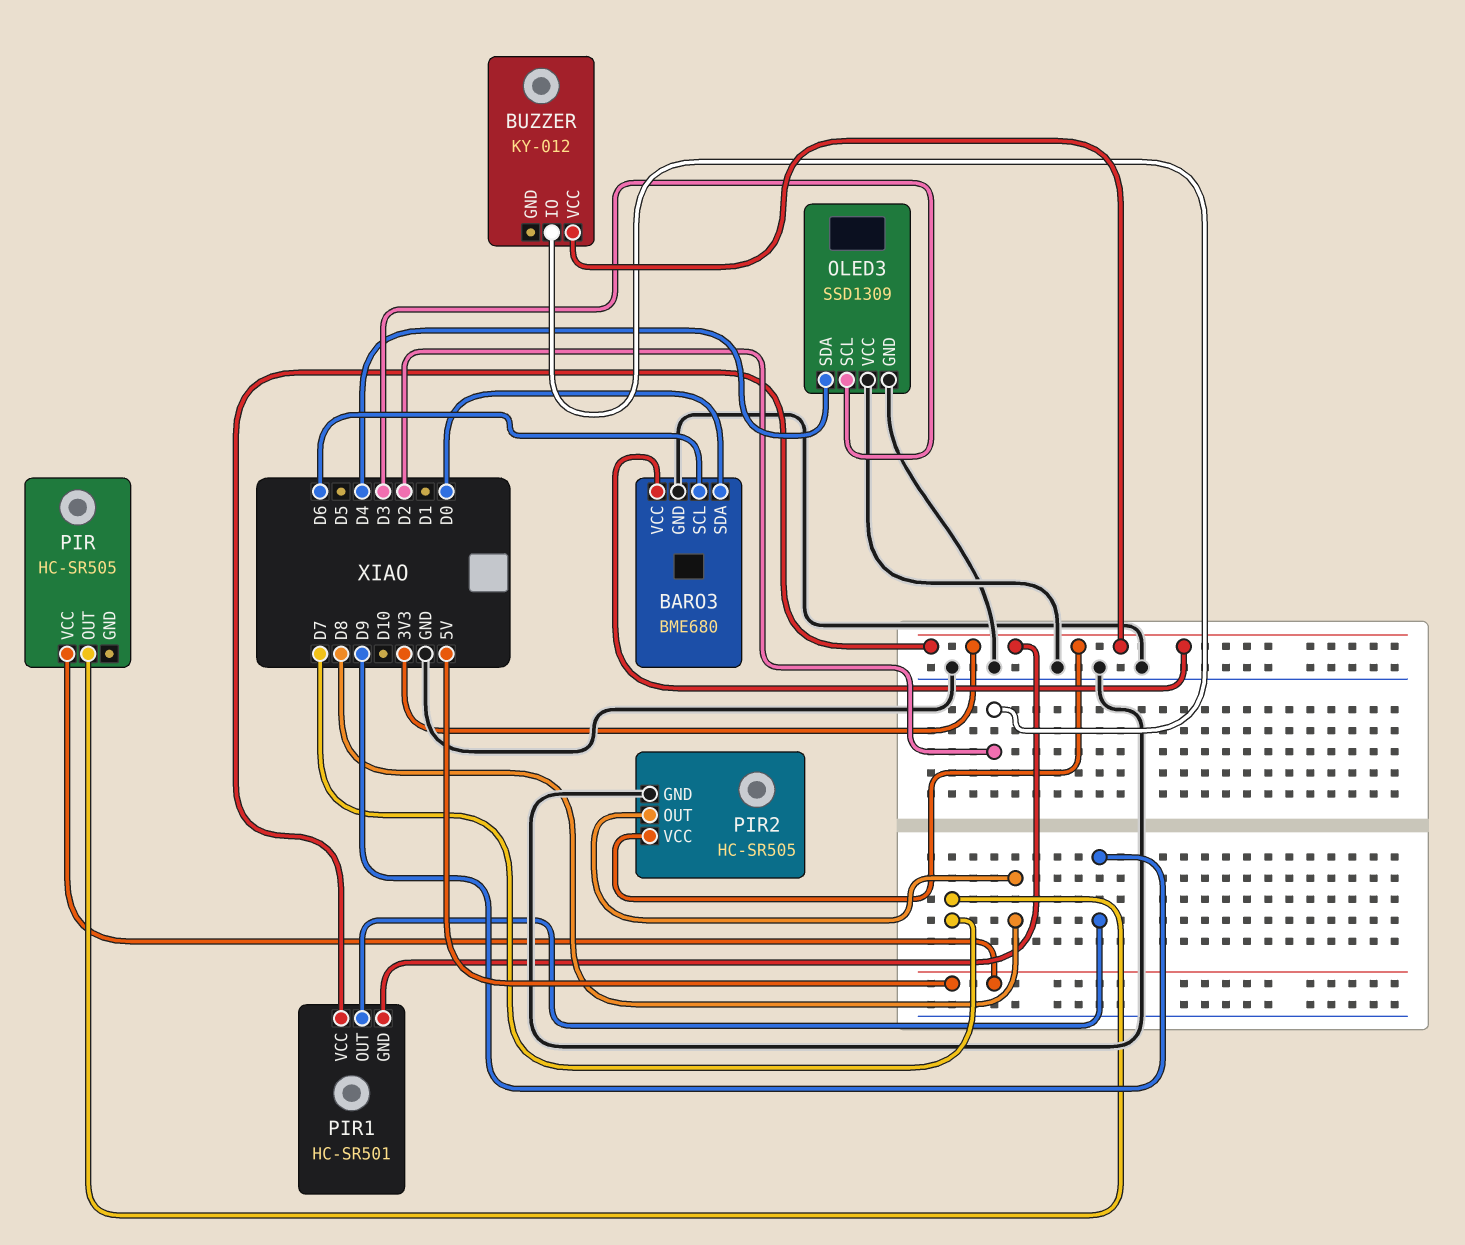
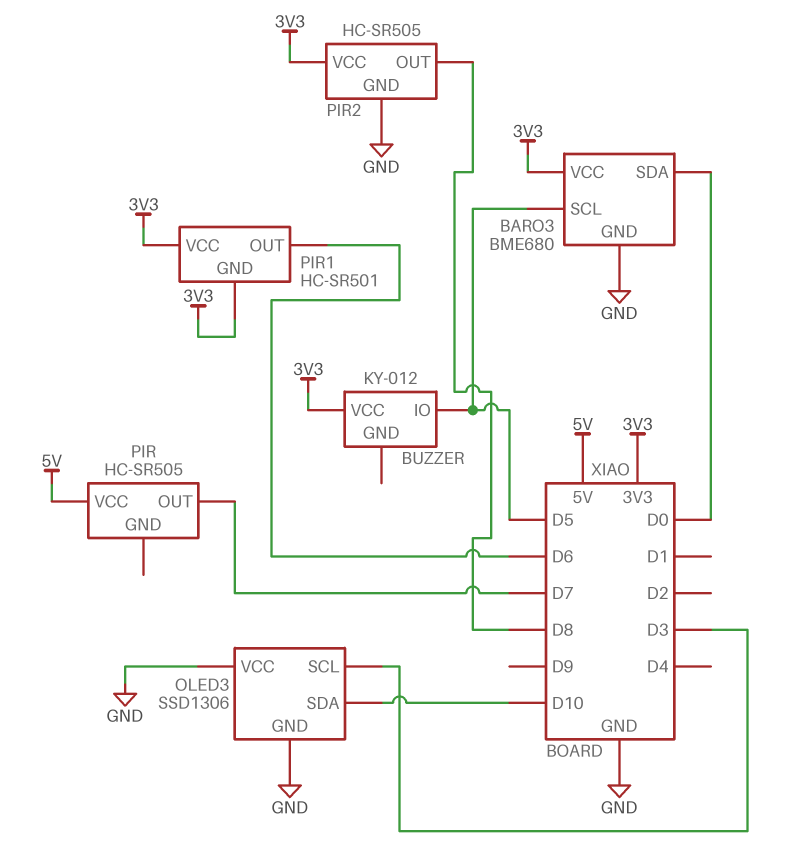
BARO3 pin SCL: D6 -> D5
BUZZER pin IO: D2 -> D5
OLED3: SSD1309 -> SSD1306
OLED3 pin SDA: D4 -> D10
PIR1 pin OUT: D9 -> D6

